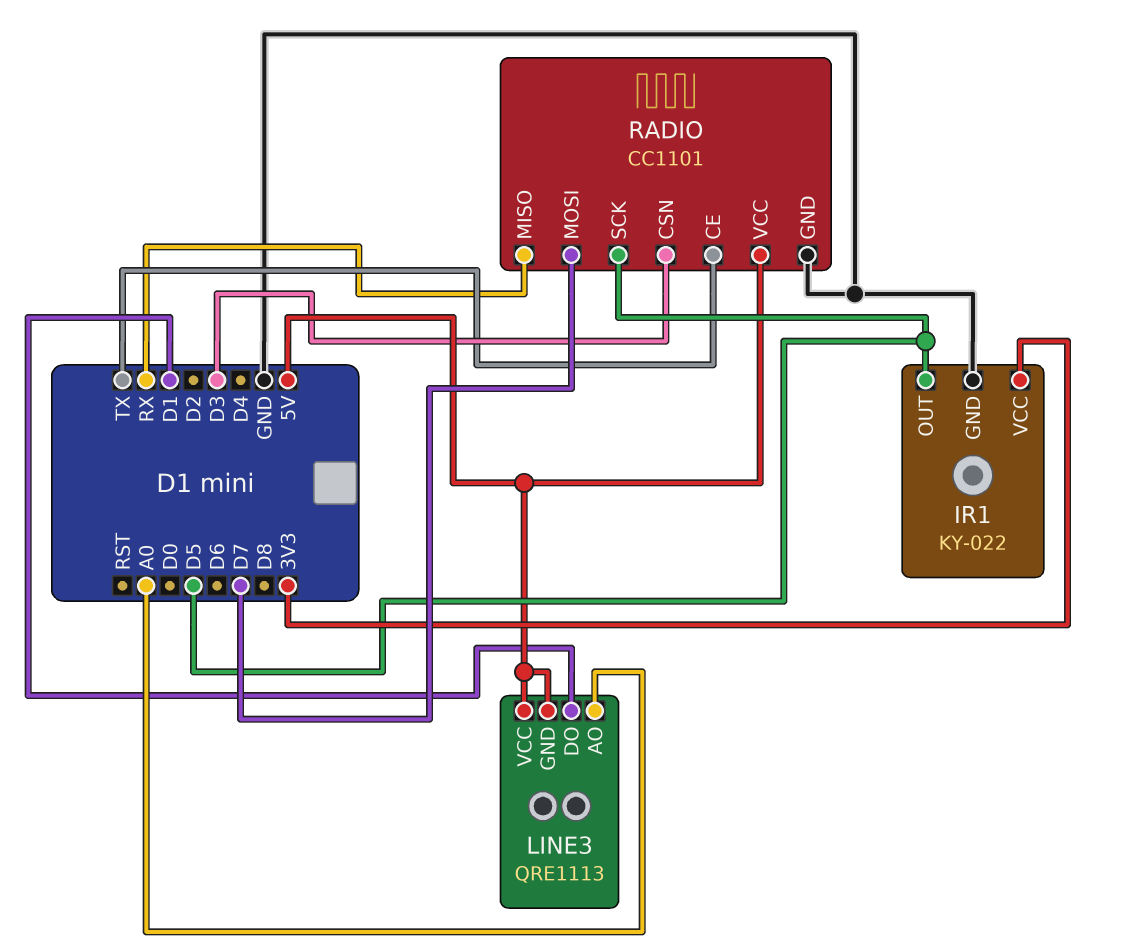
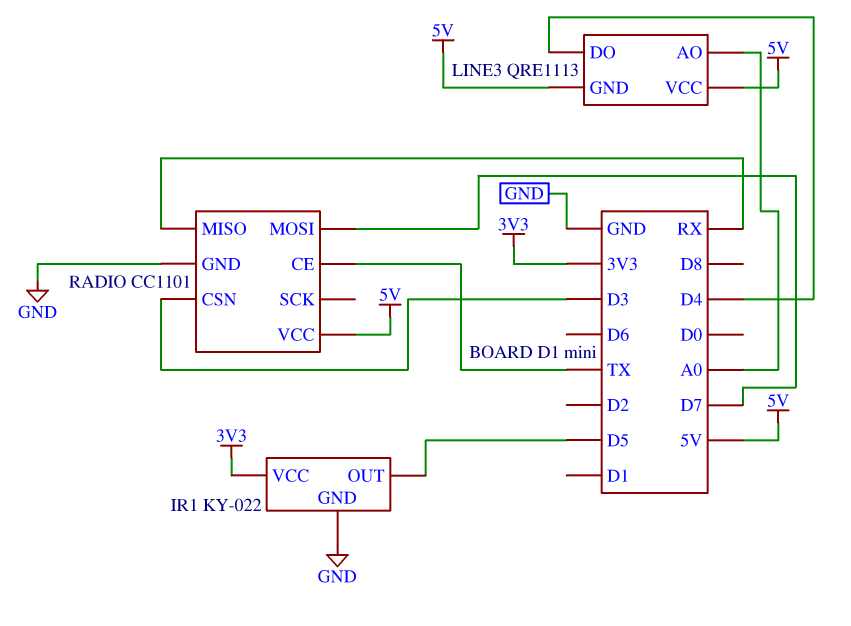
LINE3 pin DO: D1 -> D4
RADIO pin SCK: D5 -> none

